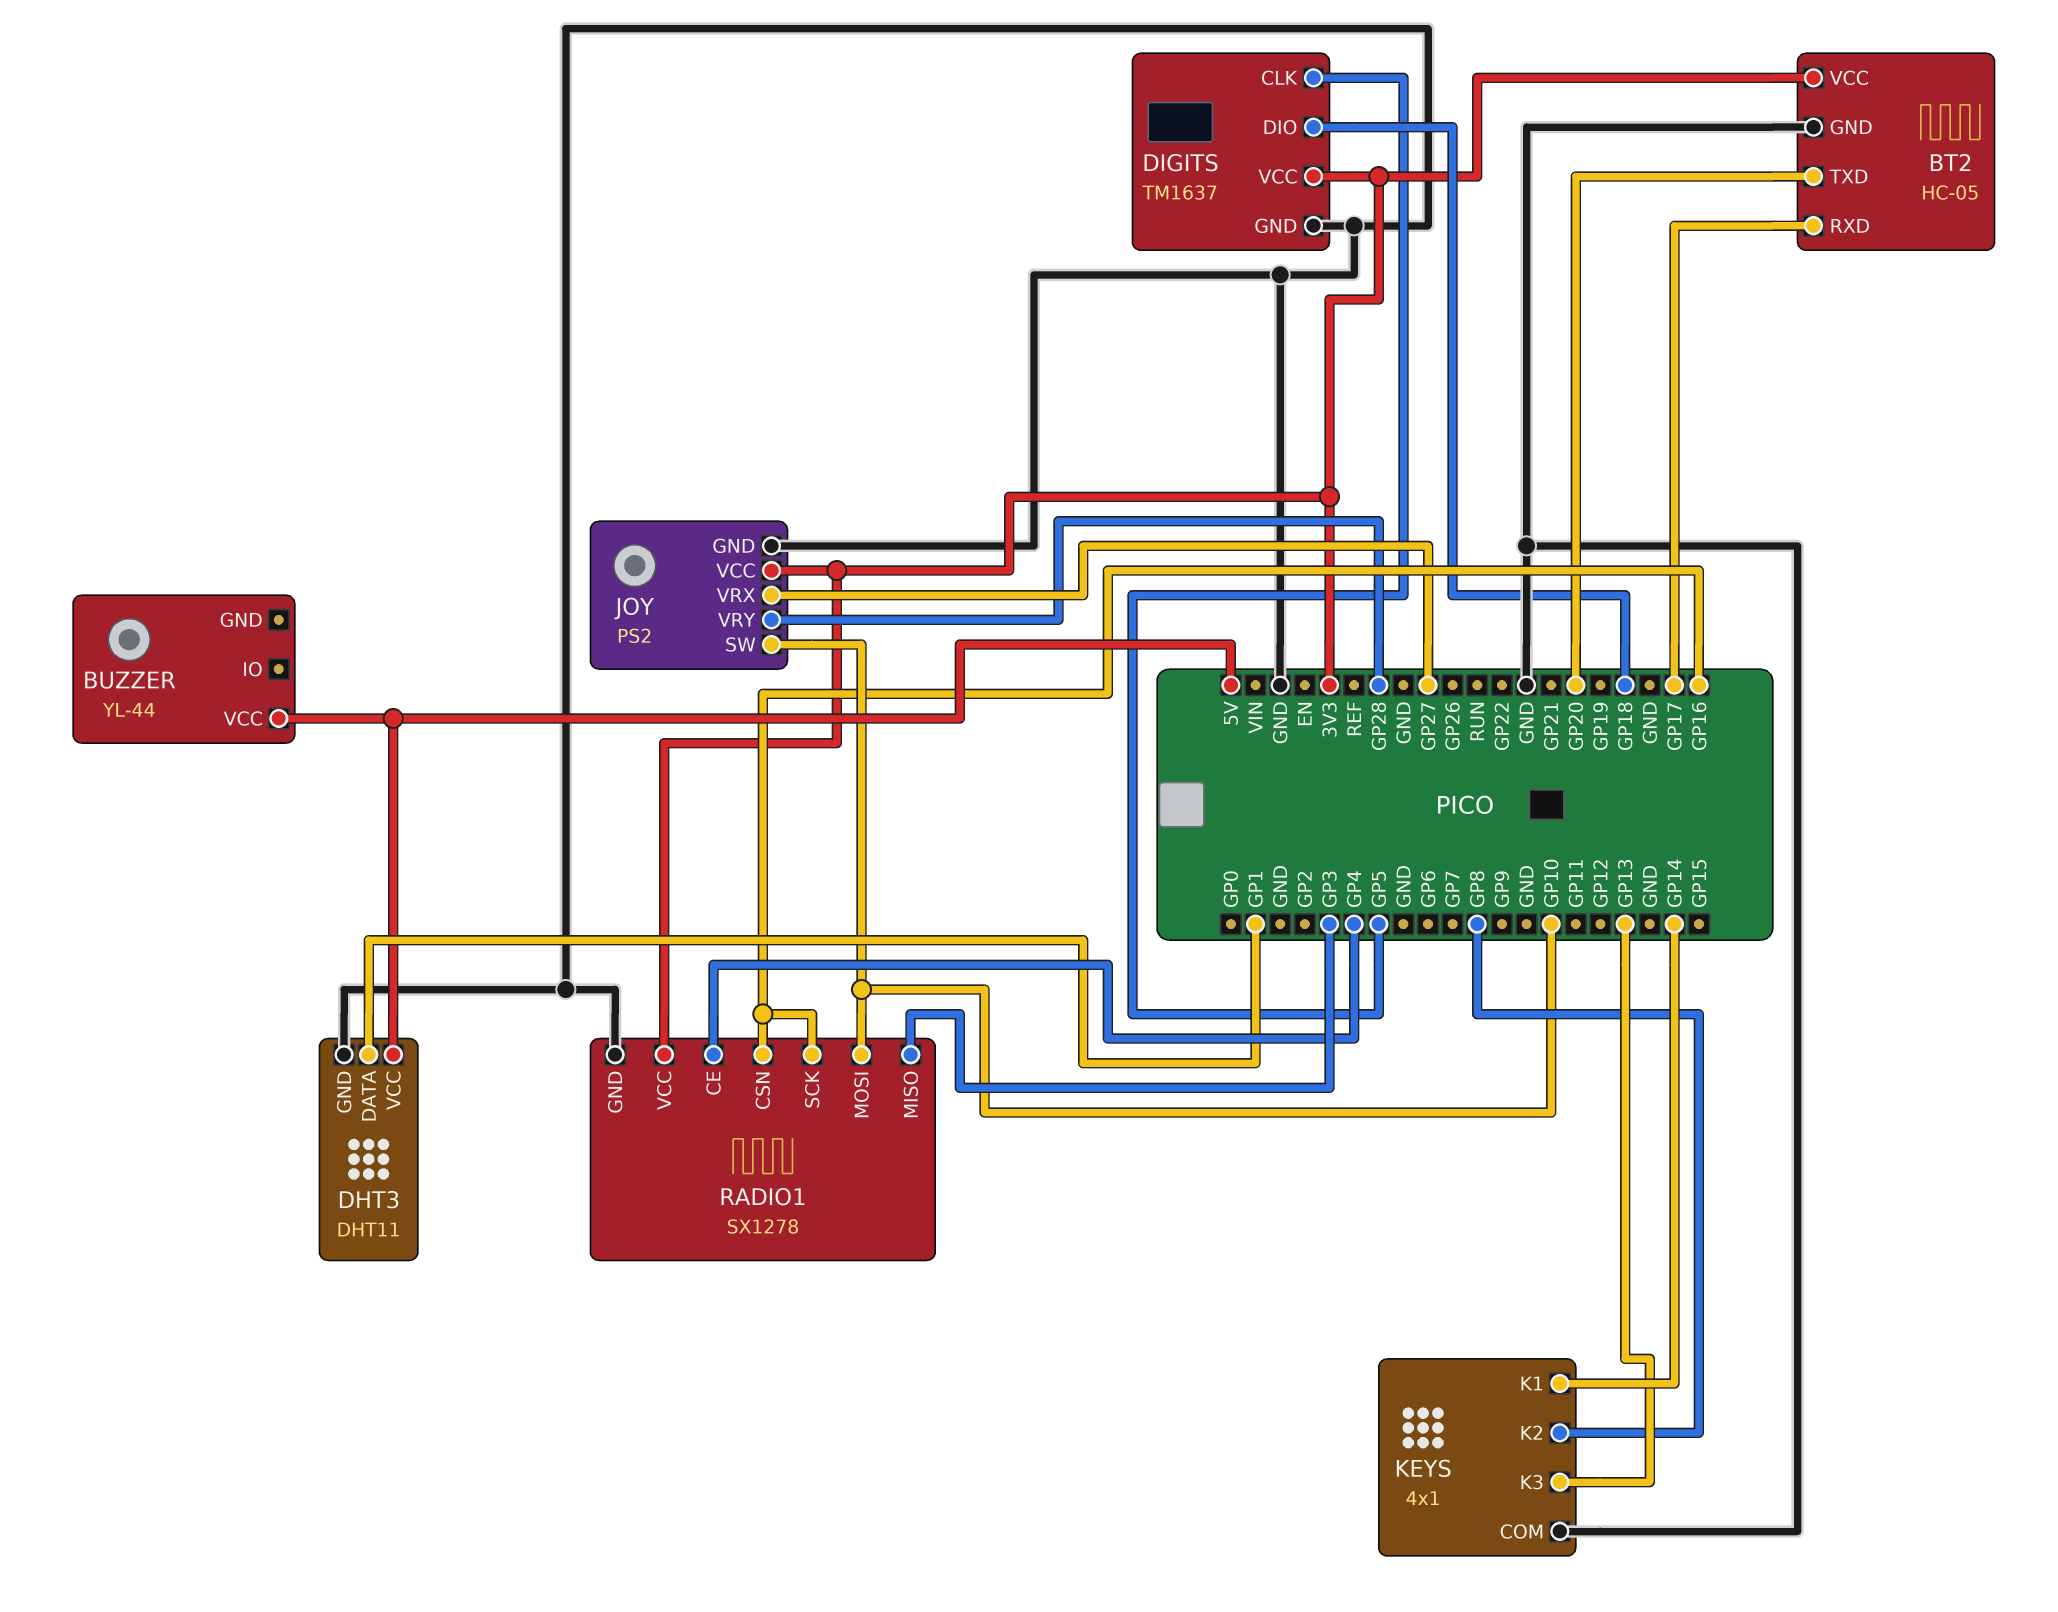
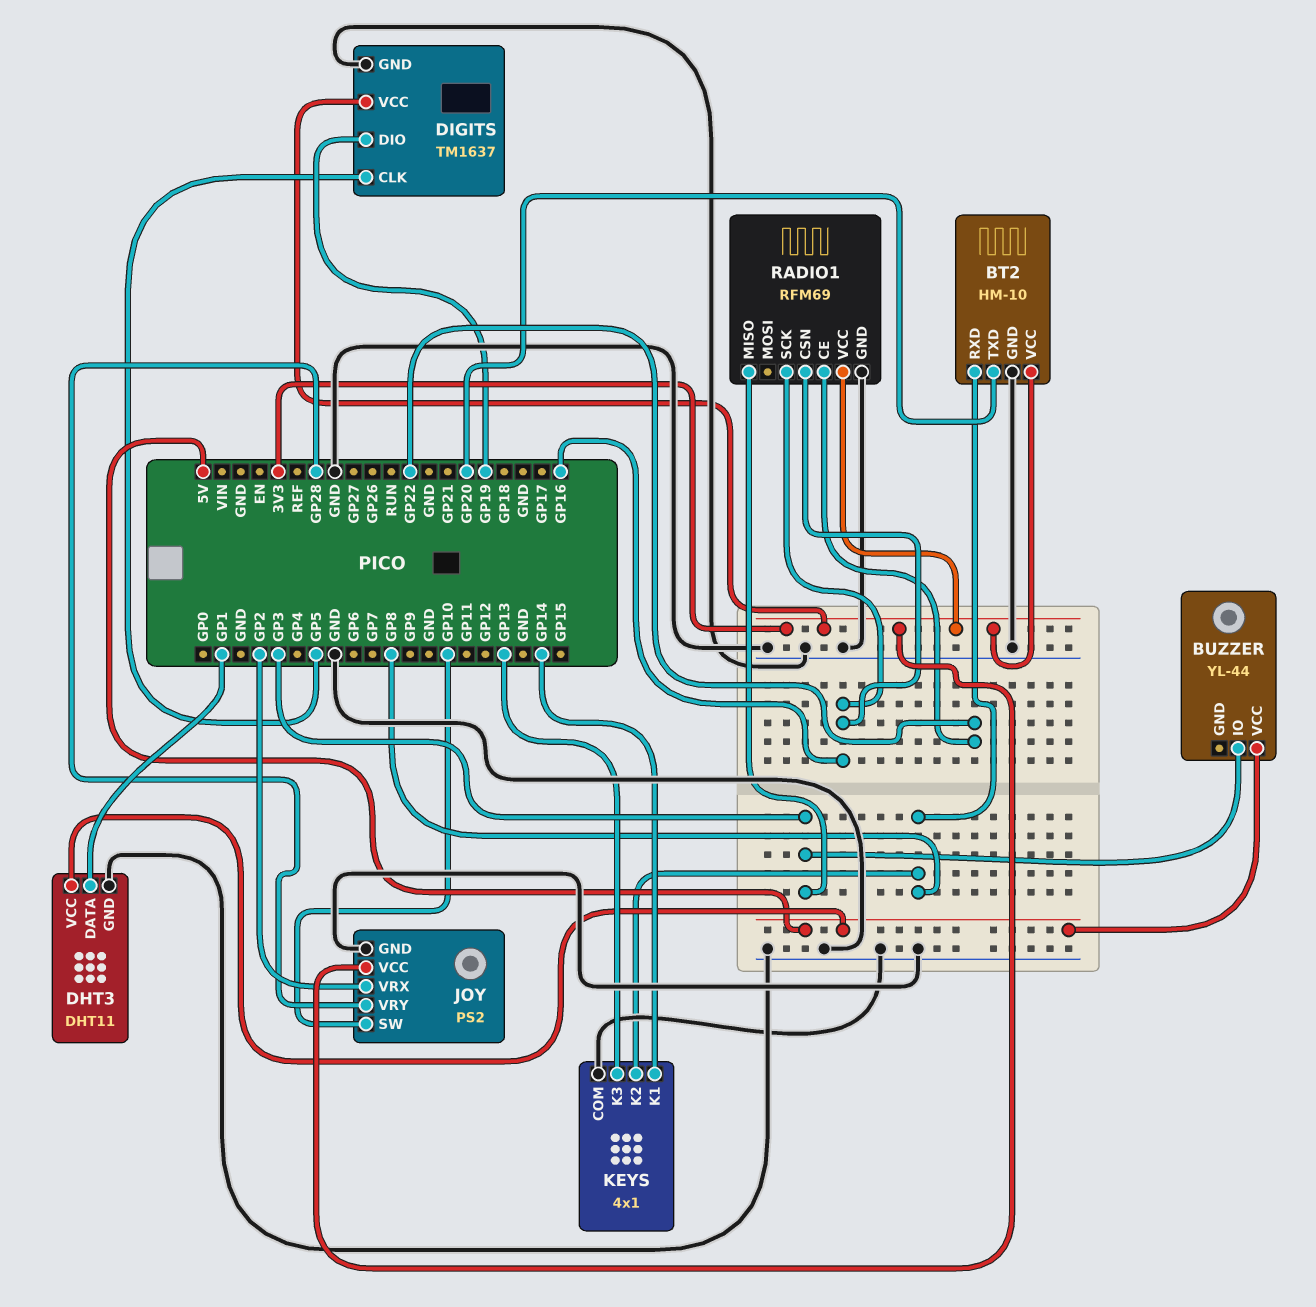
BT2: HC-05 -> HM-10
BT2 pin RXD: GP17 -> GP8
BUZZER pin IO: none -> GP3
DIGITS pin DIO: GP18 -> GP19
JOY pin VRX: GP27 -> GP2
RADIO1: SX1278 -> RFM69
RADIO1 pin CE: GP4 -> GP22
RADIO1 pin MOSI: GP10 -> none

